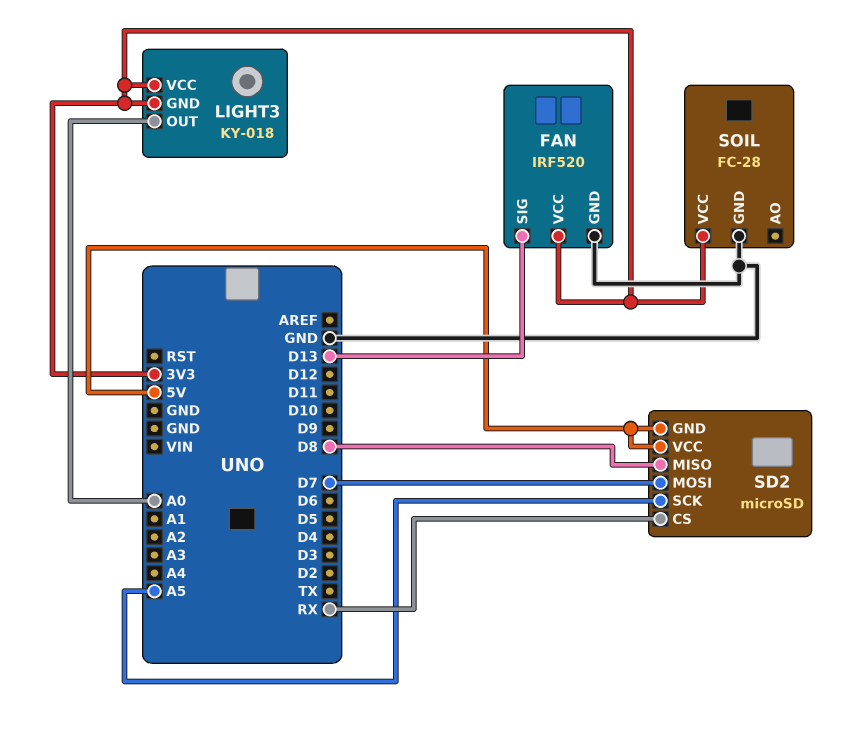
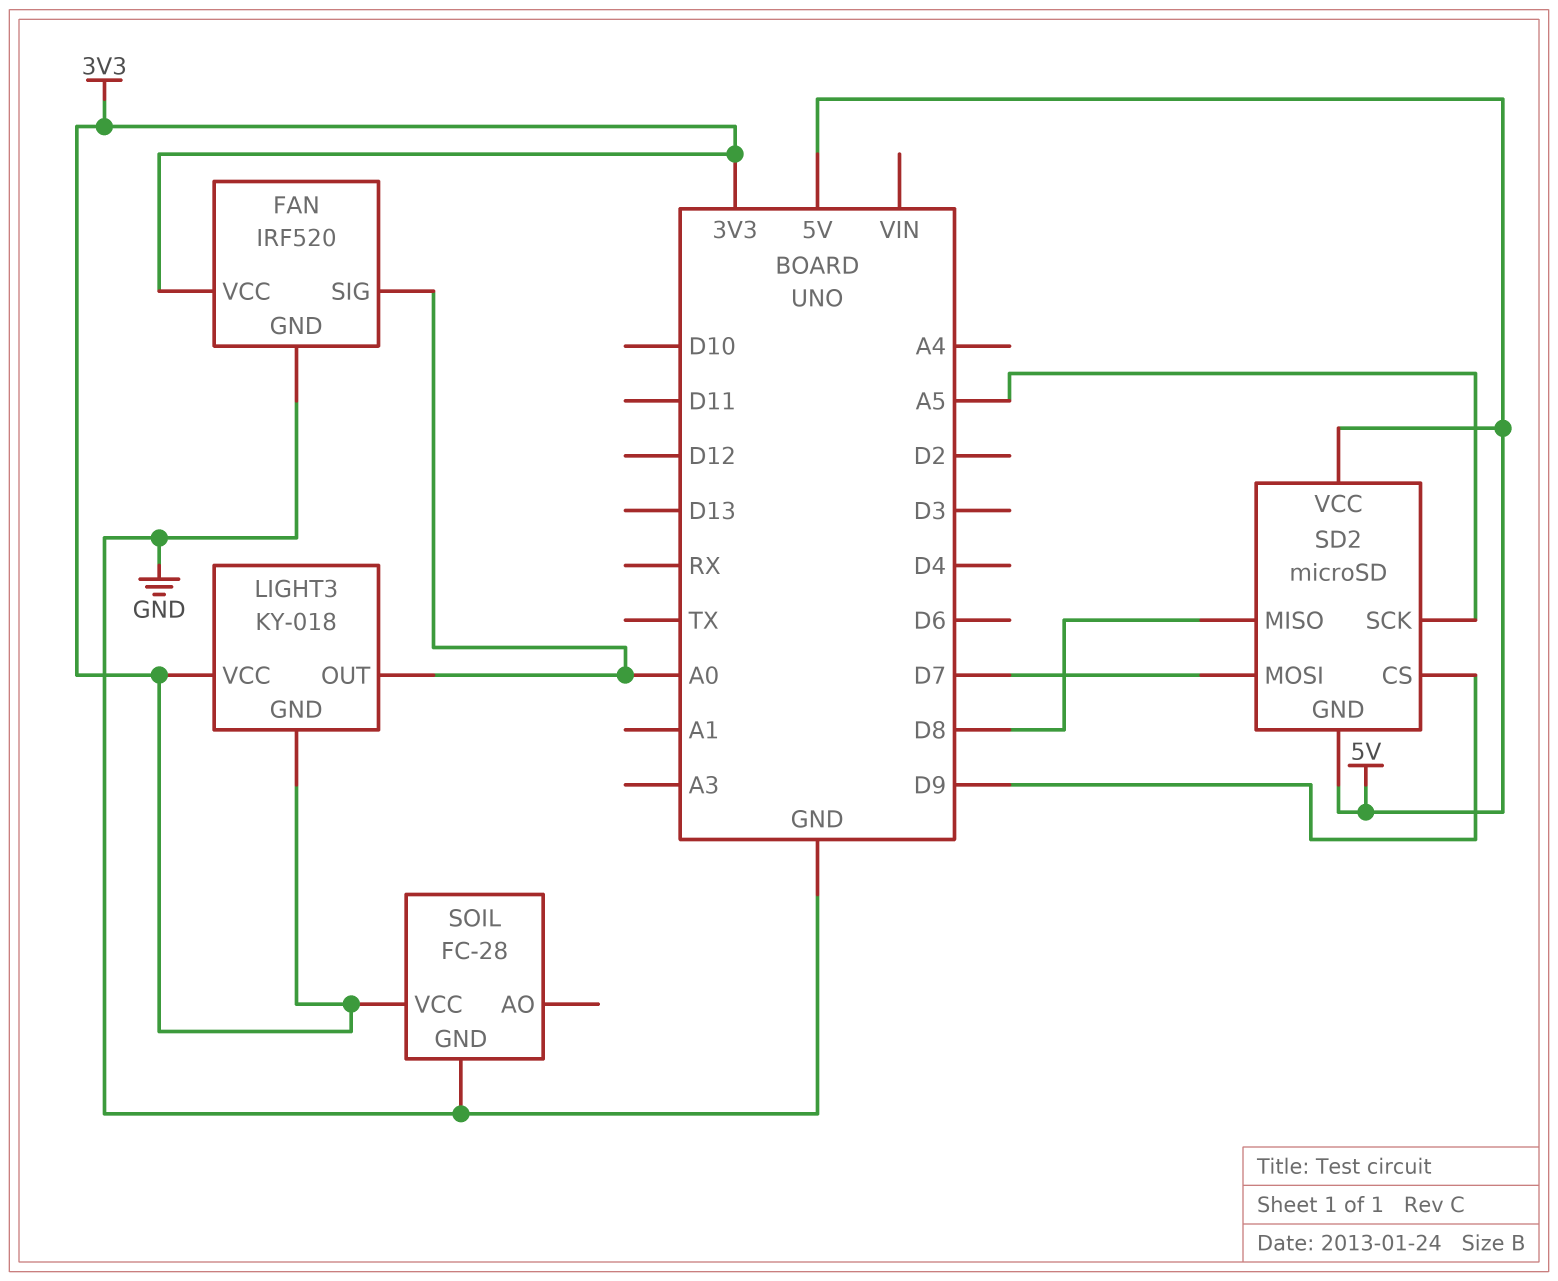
FAN pin SIG: D13 -> A0
SD2 pin CS: RX -> D9

